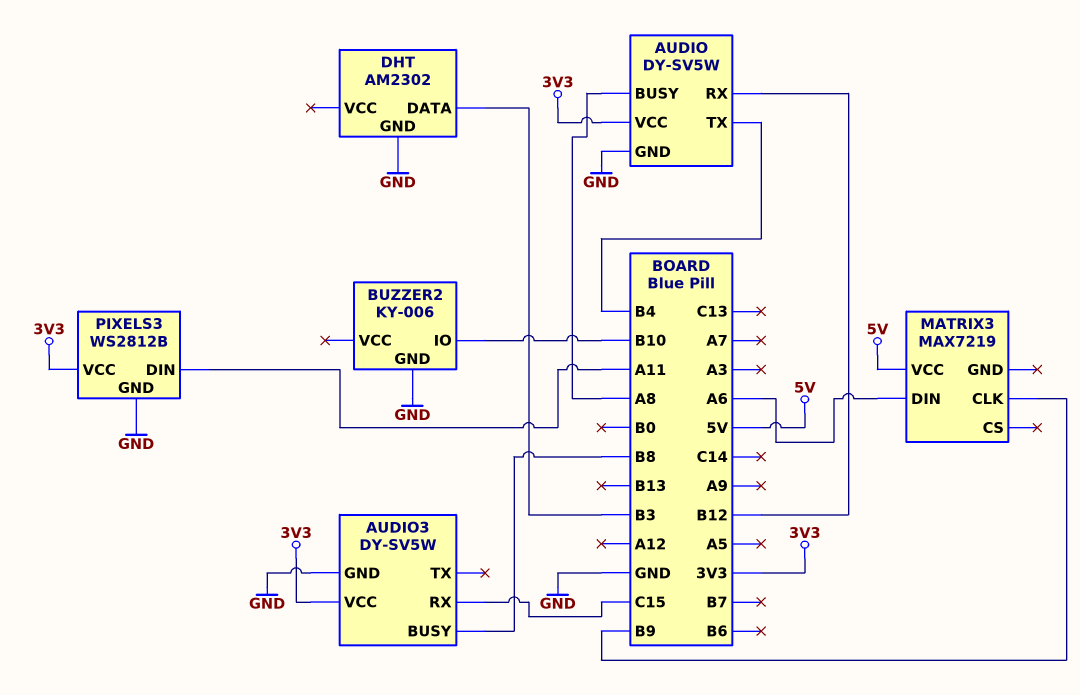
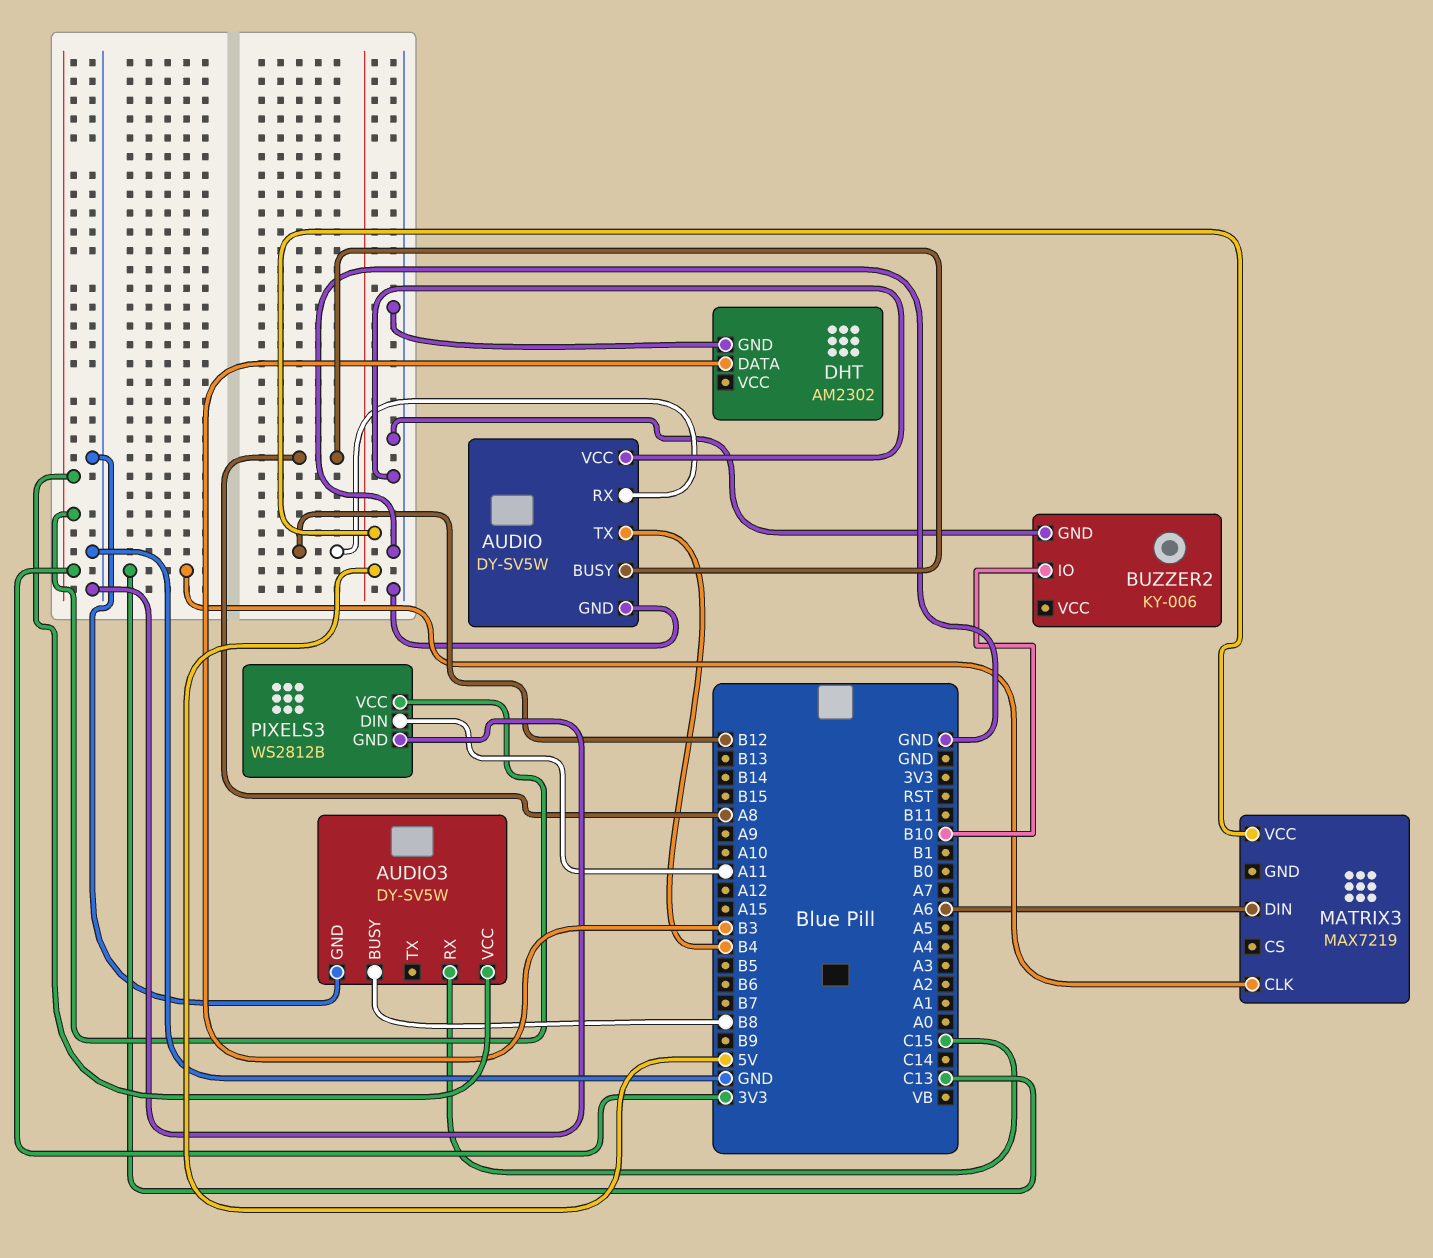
AUDIO pin VCC: 3V3 -> GND
MATRIX3 pin CLK: B9 -> C13

